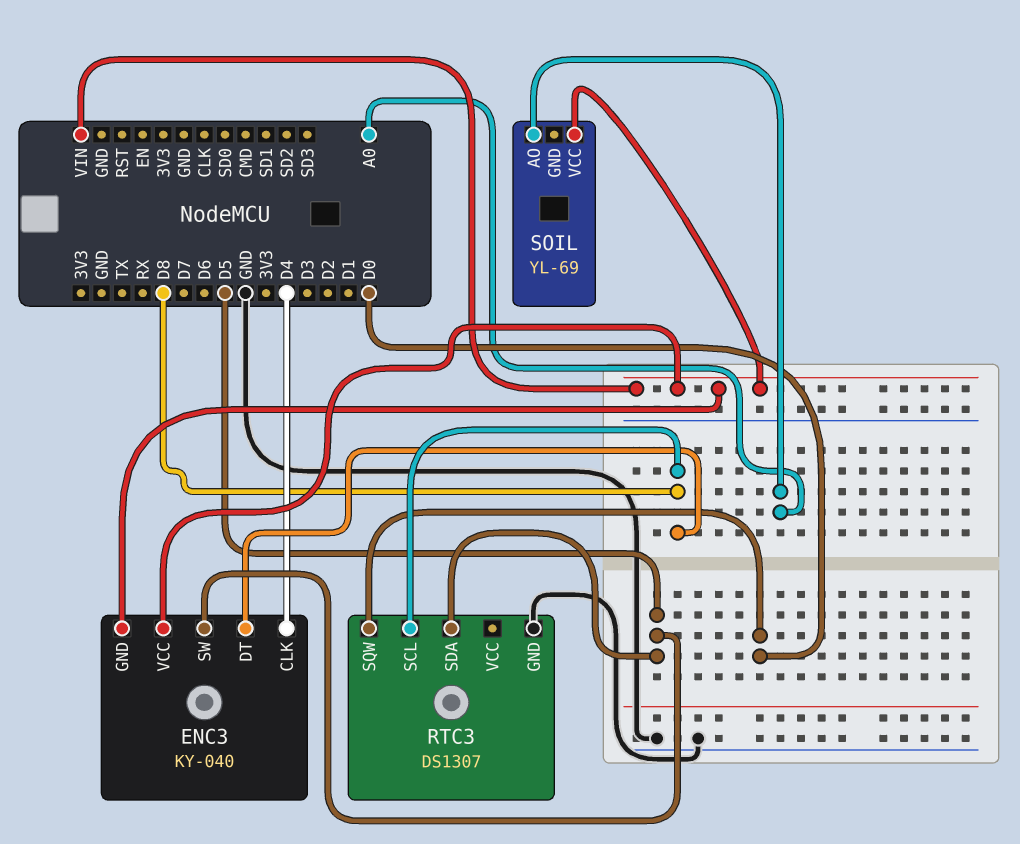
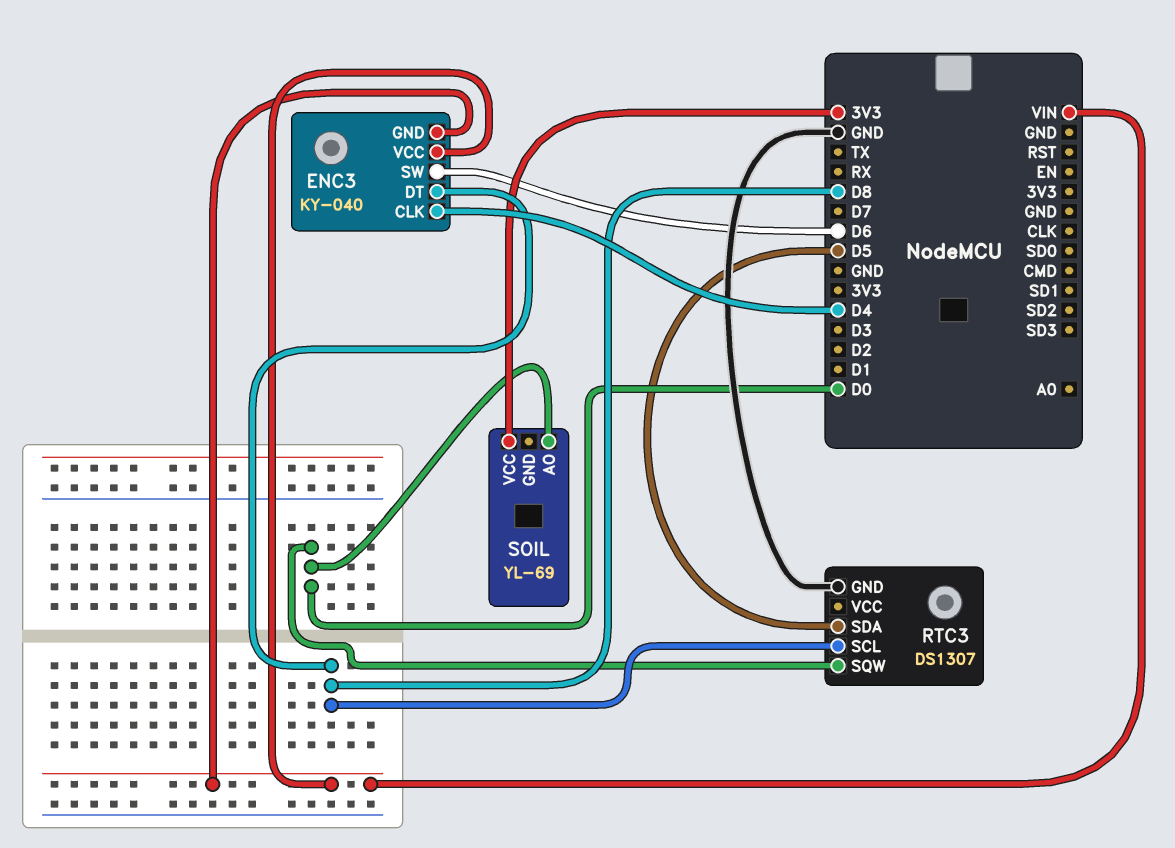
ENC3 pin SW: D5 -> D6
SOIL pin AO: A0 -> D0
SOIL pin VCC: VIN -> 3V3

